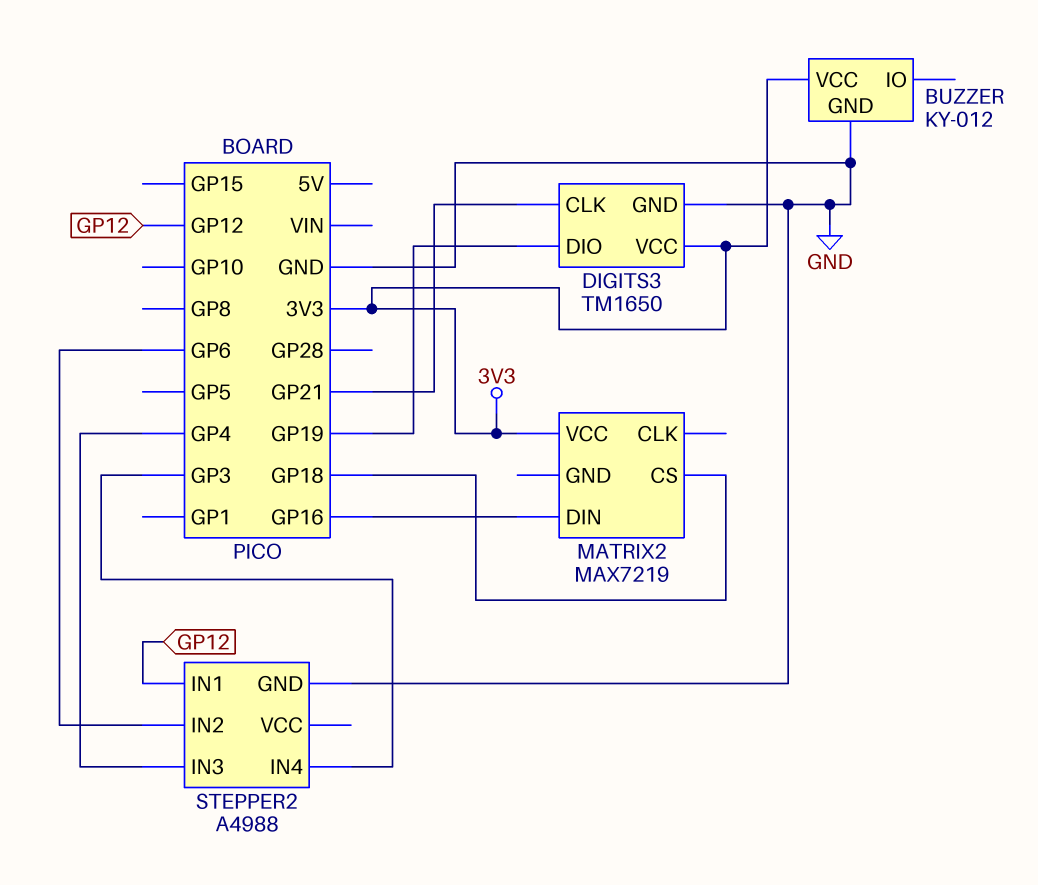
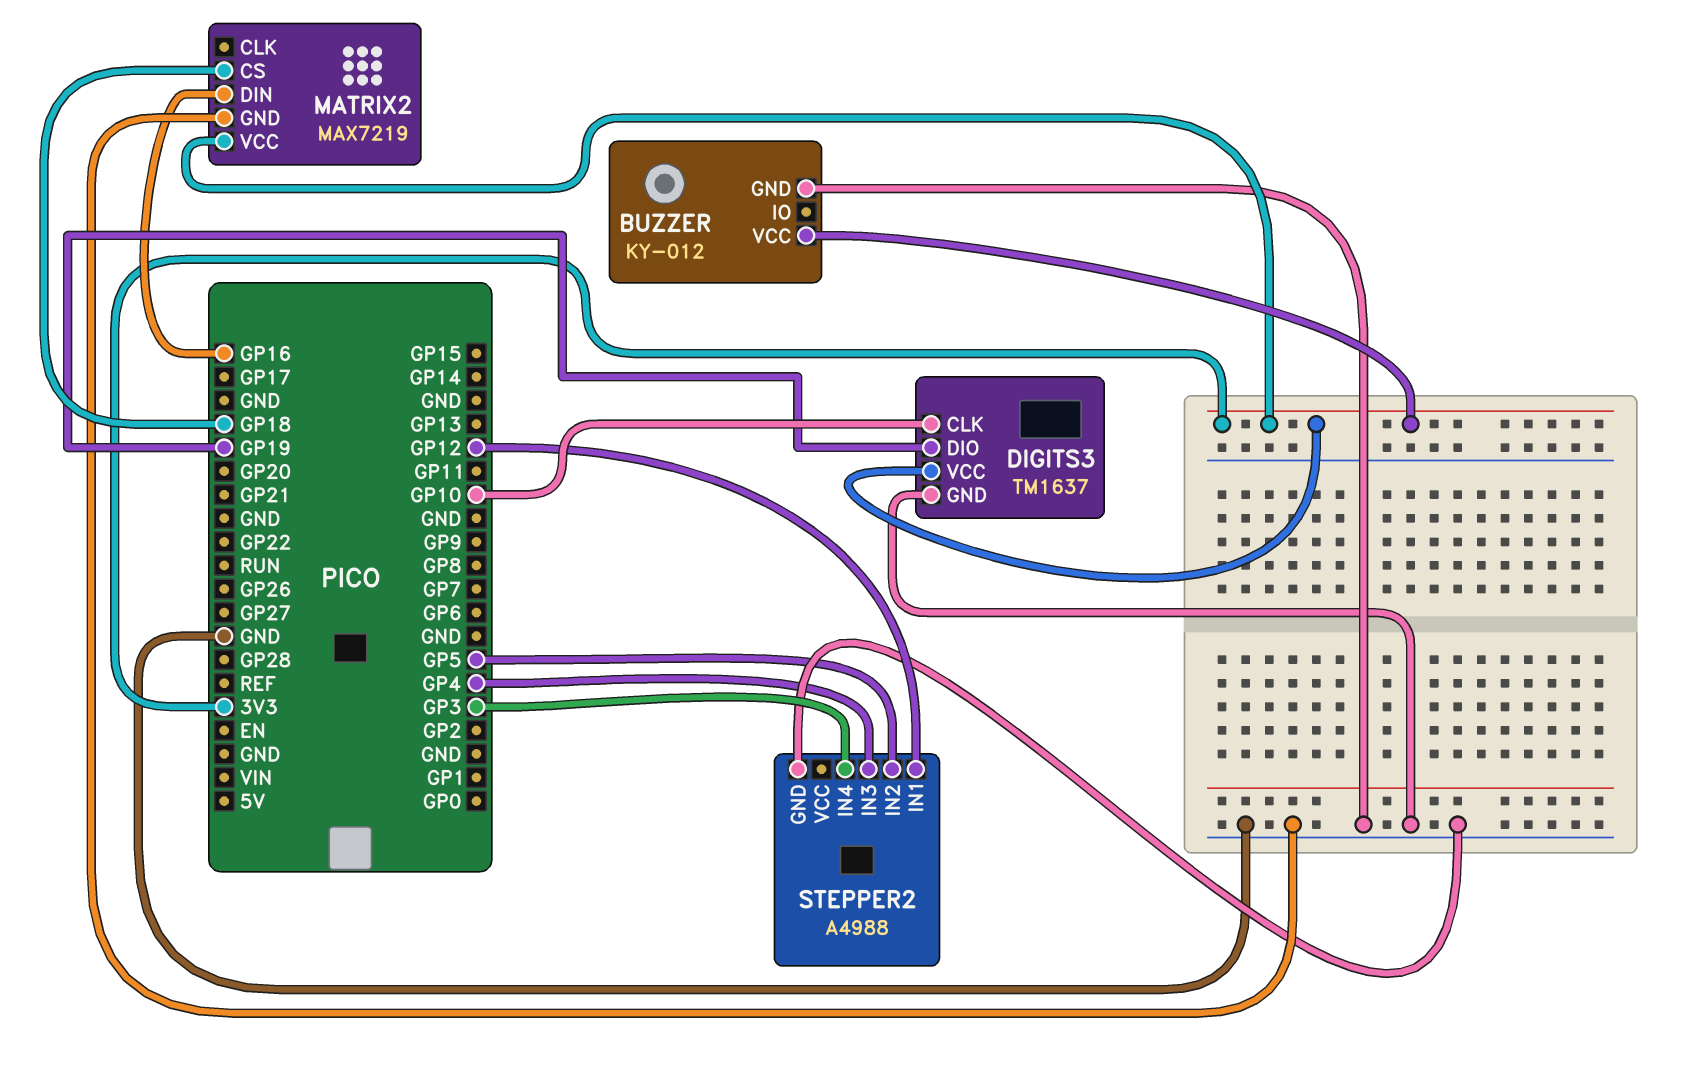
DIGITS3: TM1650 -> TM1637
DIGITS3 pin CLK: GP21 -> GP10
MATRIX2 pin GND: none -> GND
STEPPER2 pin IN2: GP6 -> GP5

